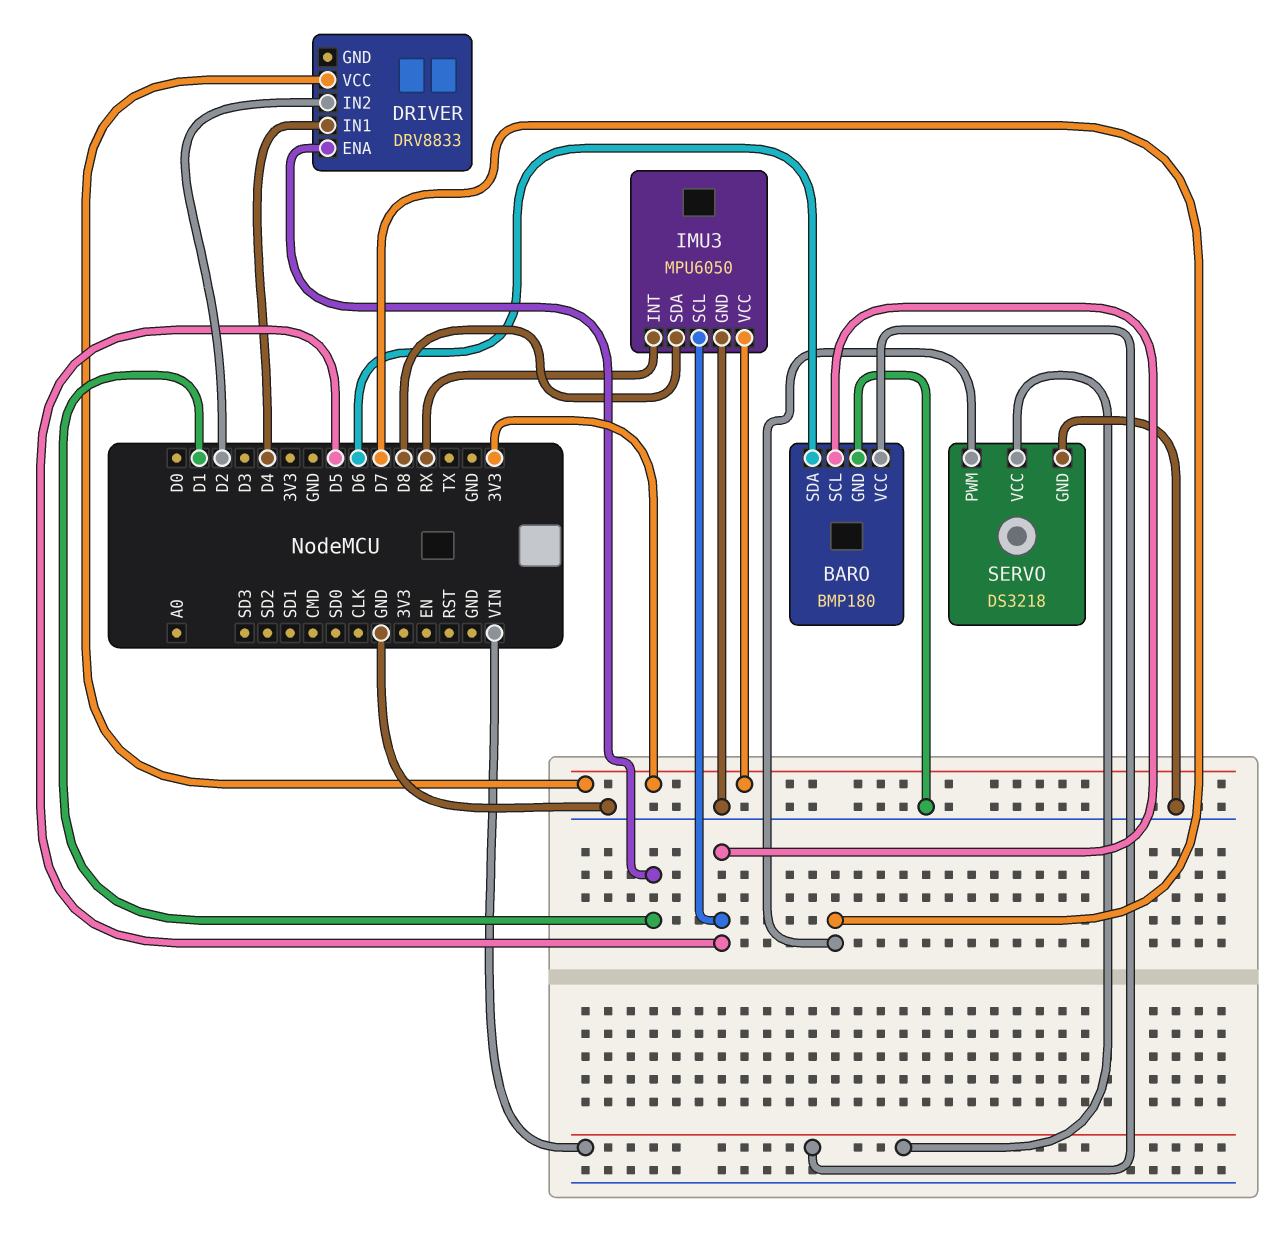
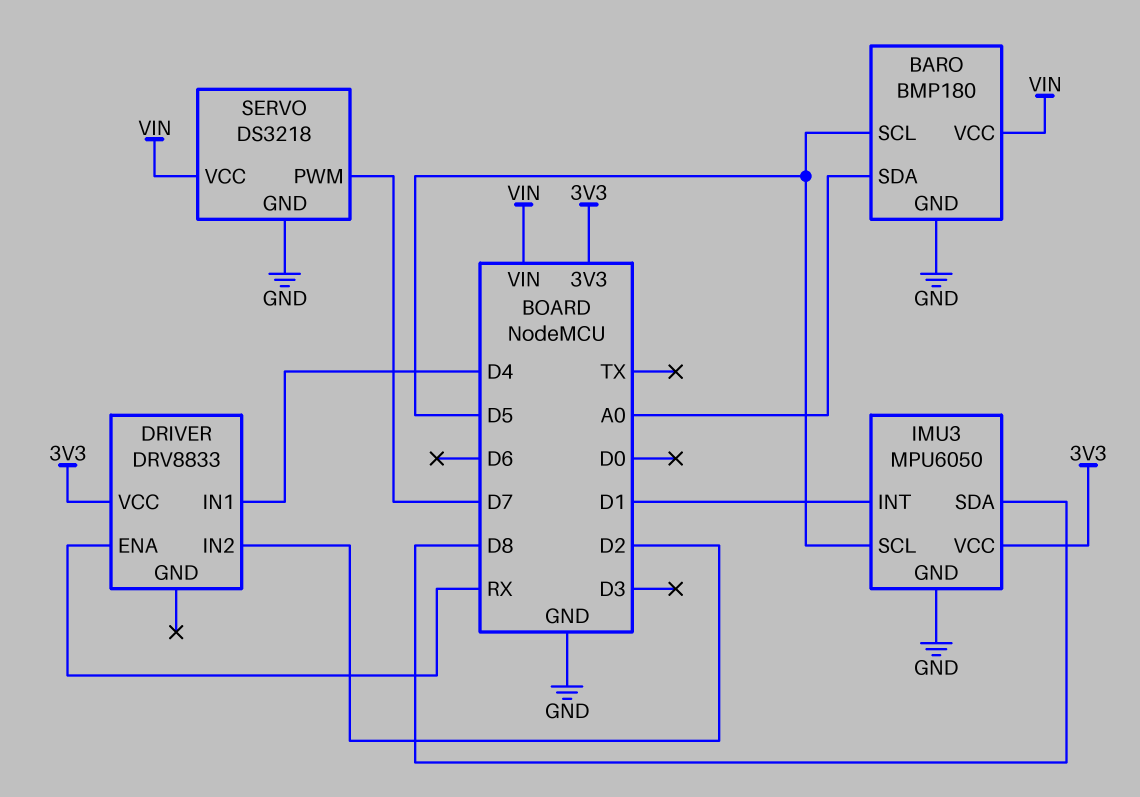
BARO pin SDA: D6 -> A0
DRIVER pin ENA: D1 -> RX
IMU3 pin INT: RX -> D1

